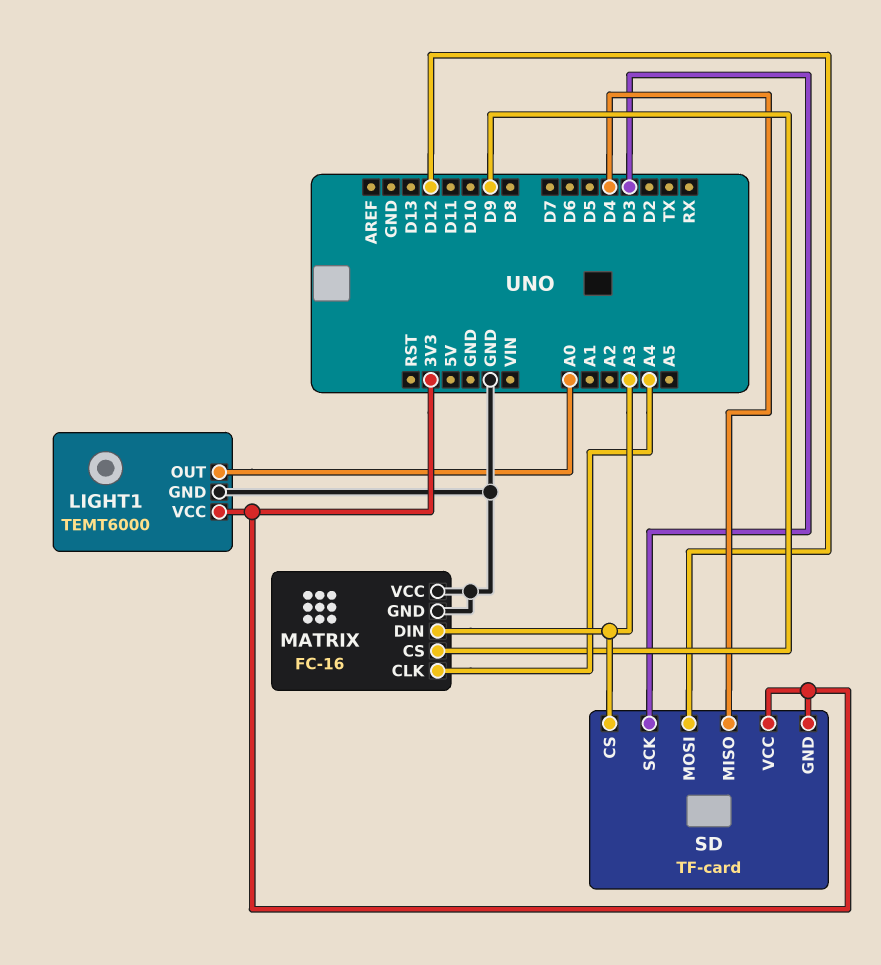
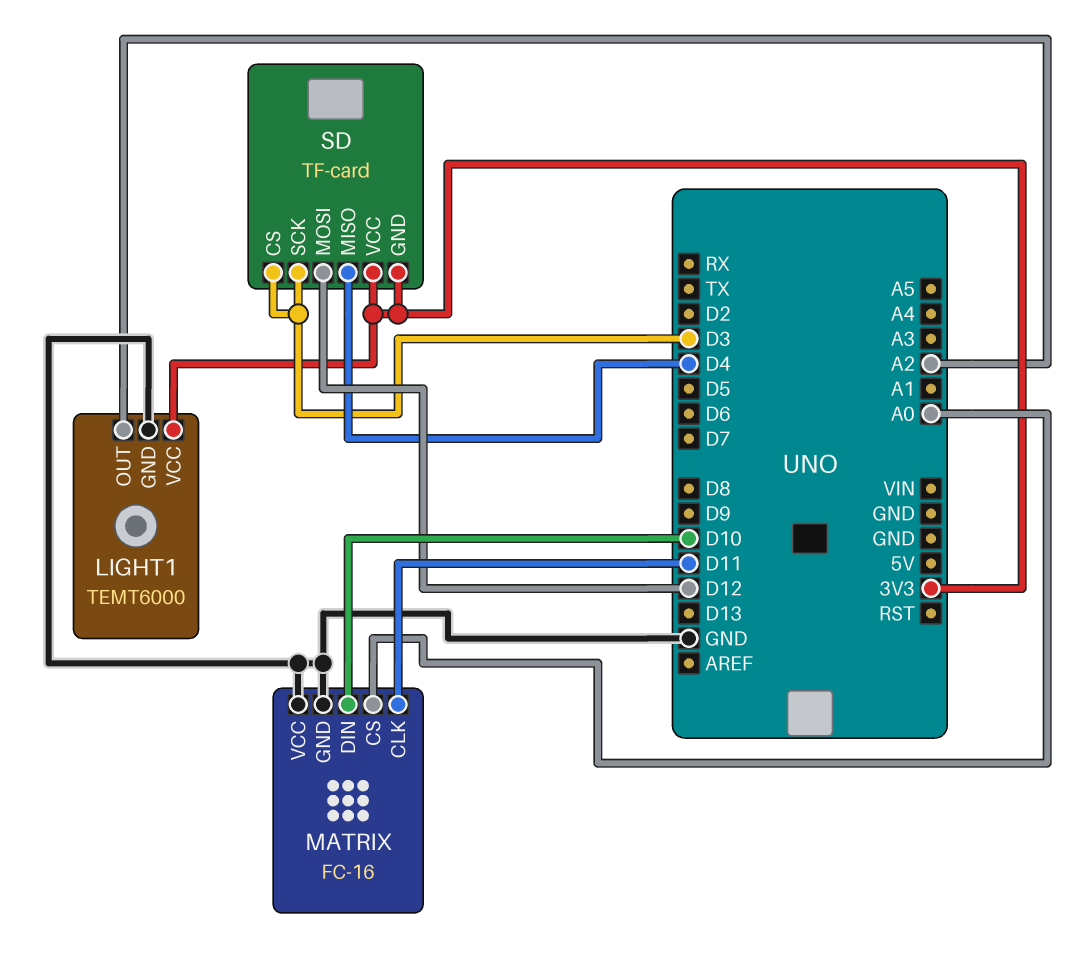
LIGHT1 pin OUT: A0 -> A2
MATRIX pin CLK: A4 -> D11
MATRIX pin CS: D9 -> A0
MATRIX pin DIN: A3 -> D10
SD pin CS: A3 -> D3

